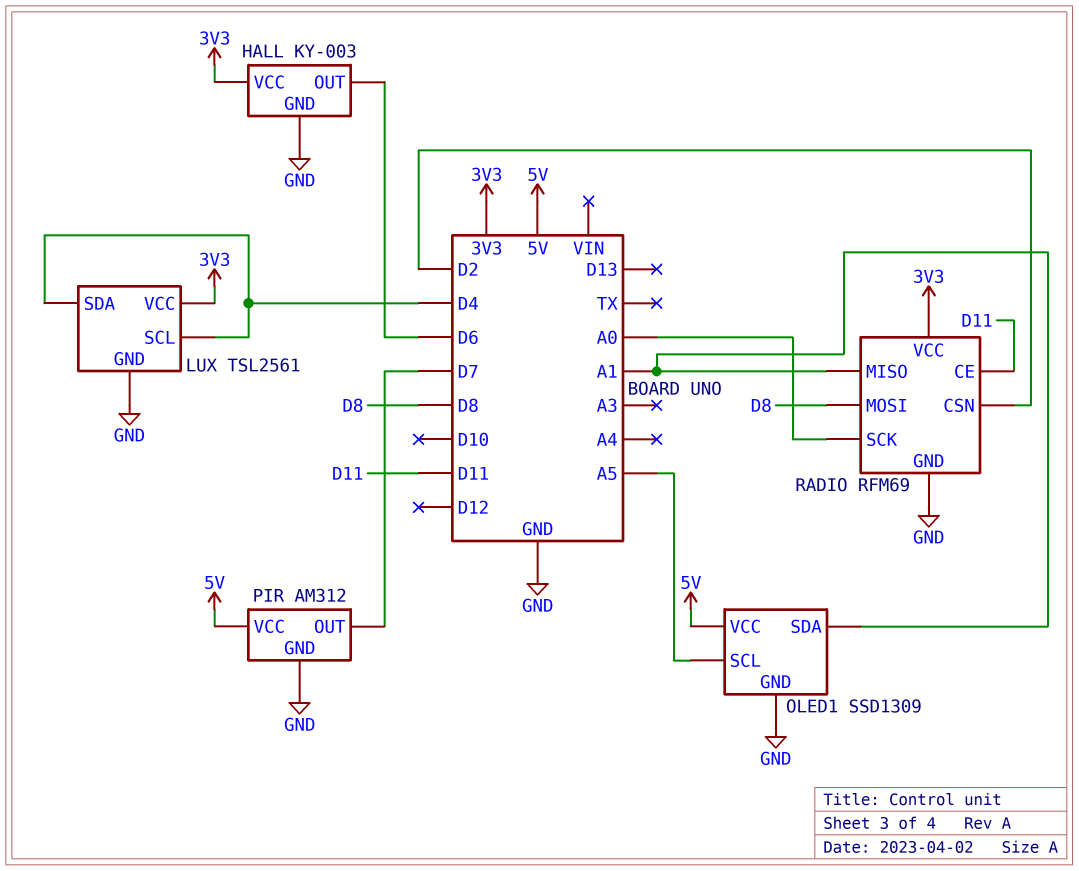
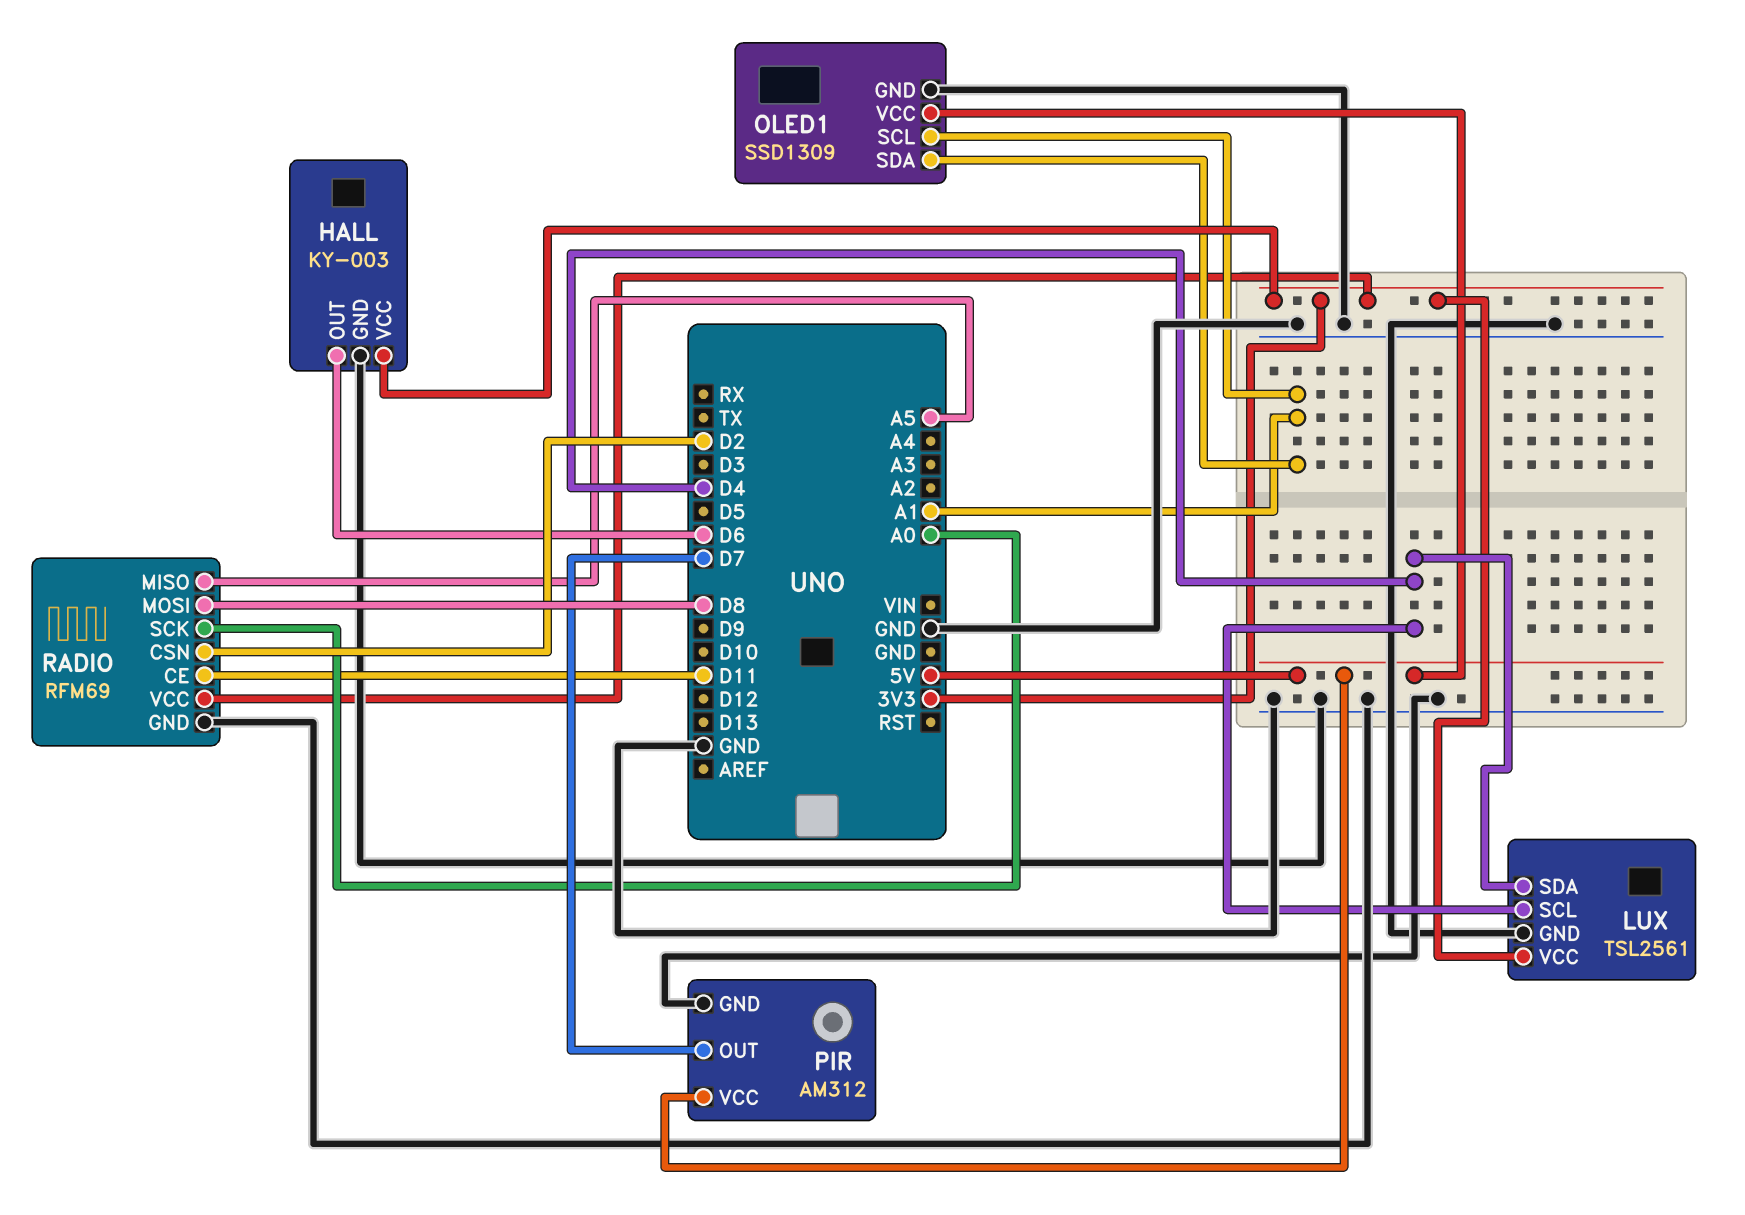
OLED1 pin SCL: A5 -> A1
RADIO pin MISO: A1 -> A5

